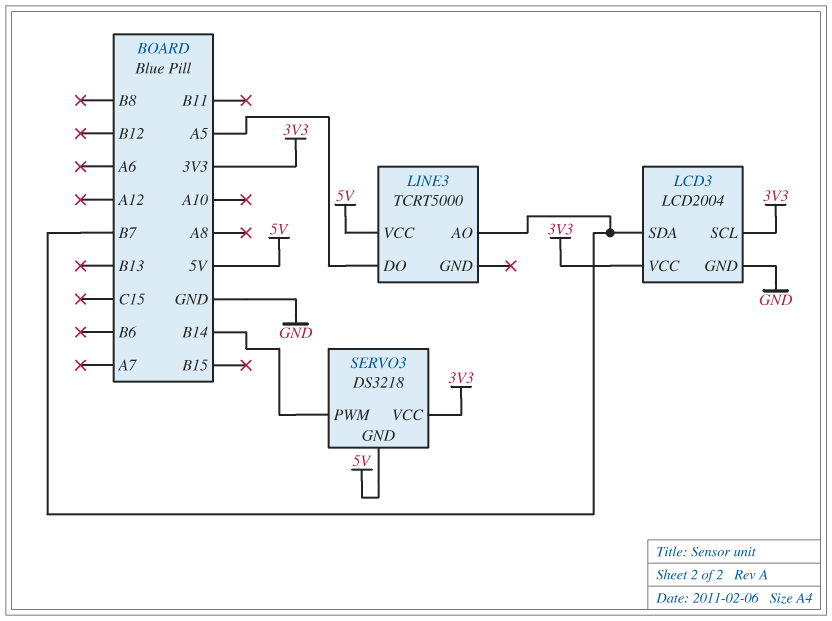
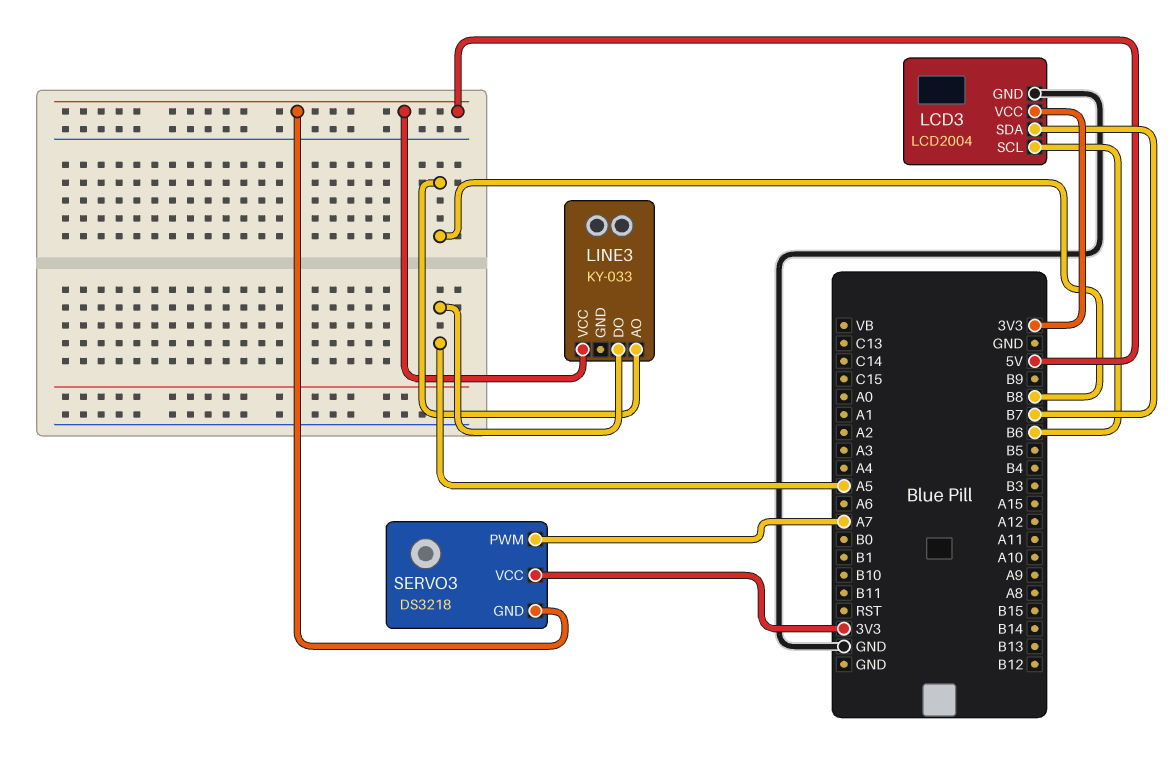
LCD3 pin SCL: 3V3 -> B6
LINE3: TCRT5000 -> KY-033
LINE3 pin AO: B7 -> B8
SERVO3 pin PWM: B14 -> A7

